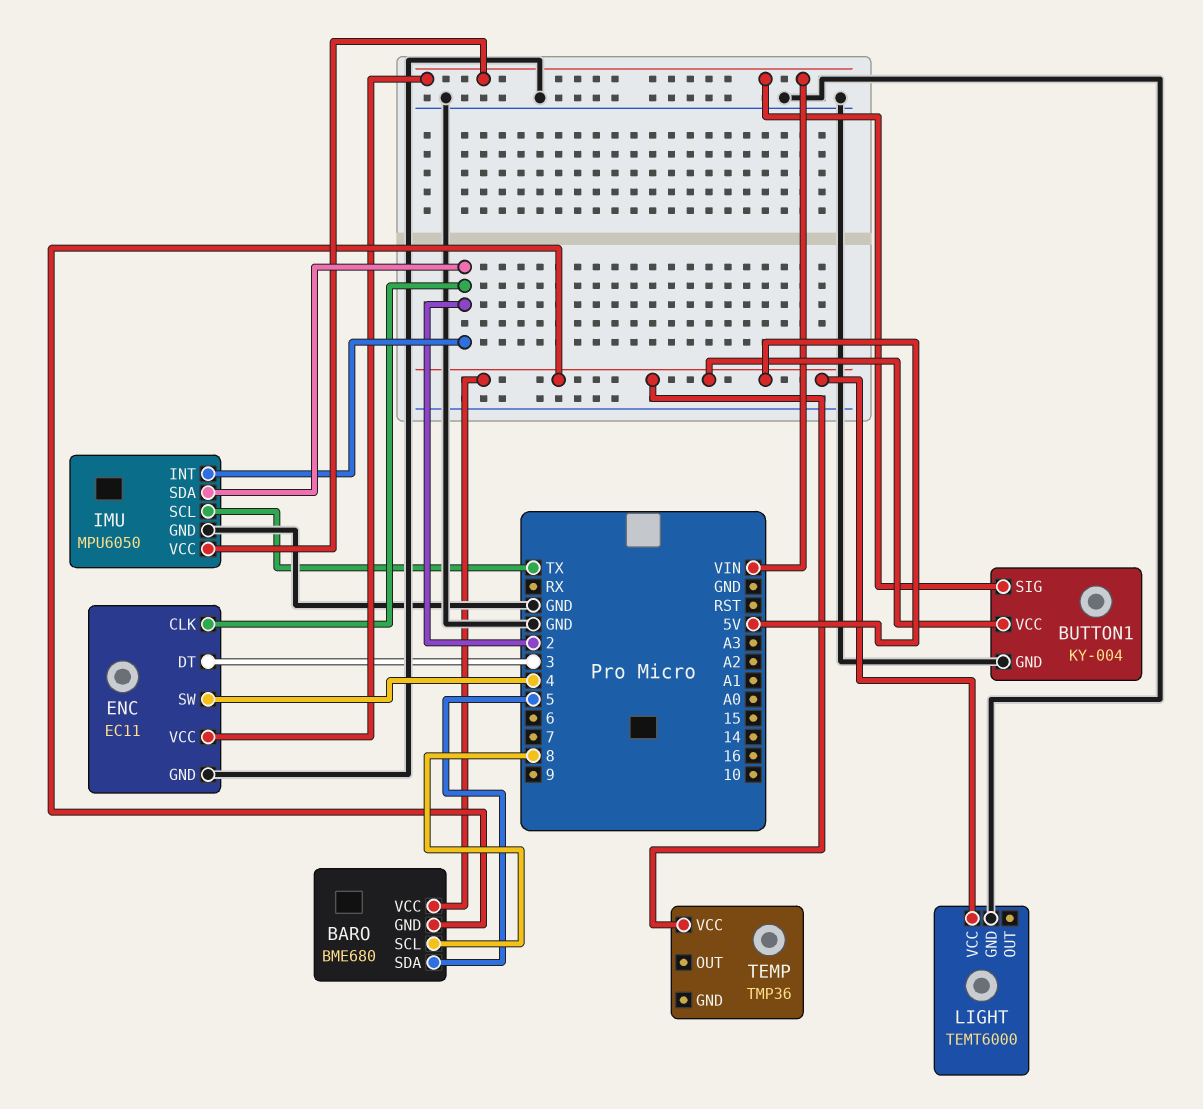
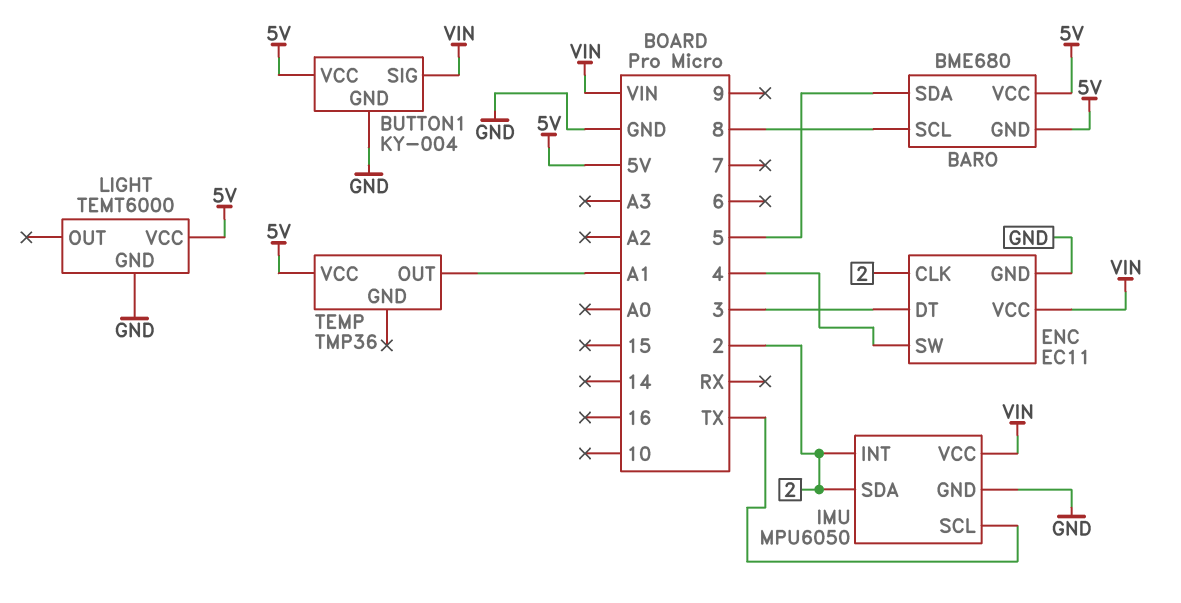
TEMP pin OUT: none -> A1

